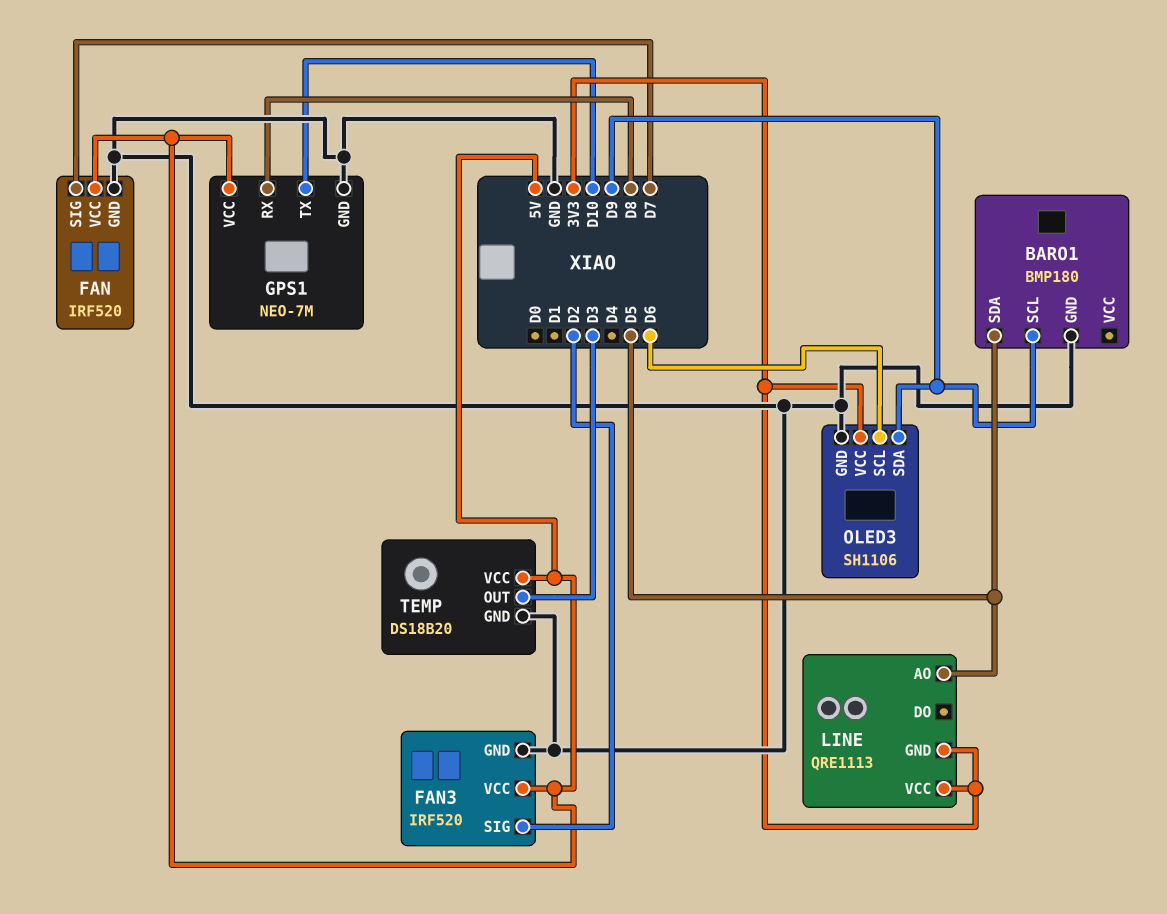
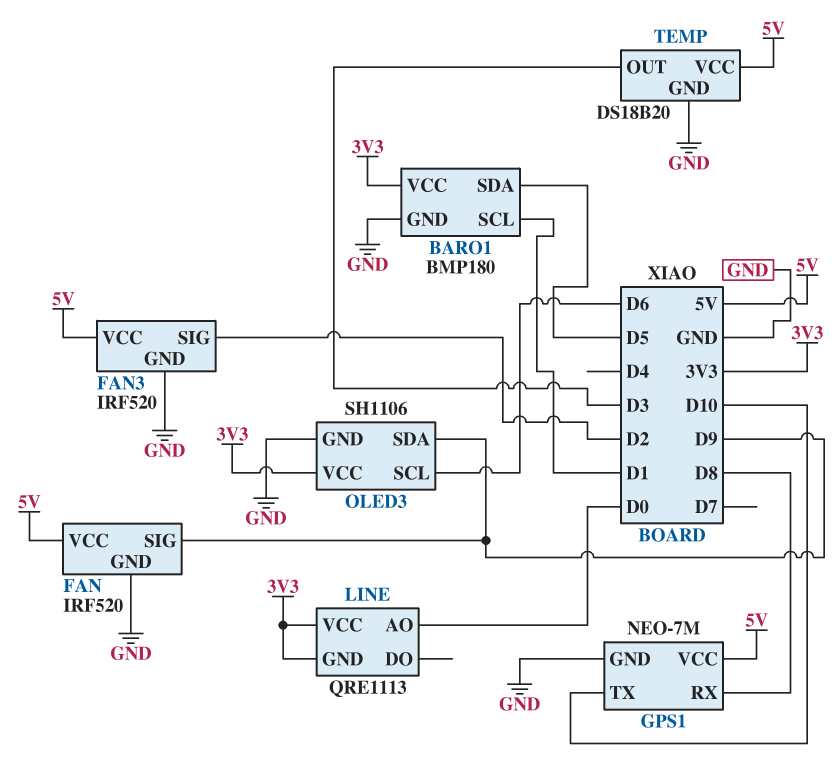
BARO1 pin SCL: D9 -> D1
BARO1 pin VCC: none -> 3V3
FAN pin SIG: D7 -> D9
LINE pin AO: D5 -> D0

